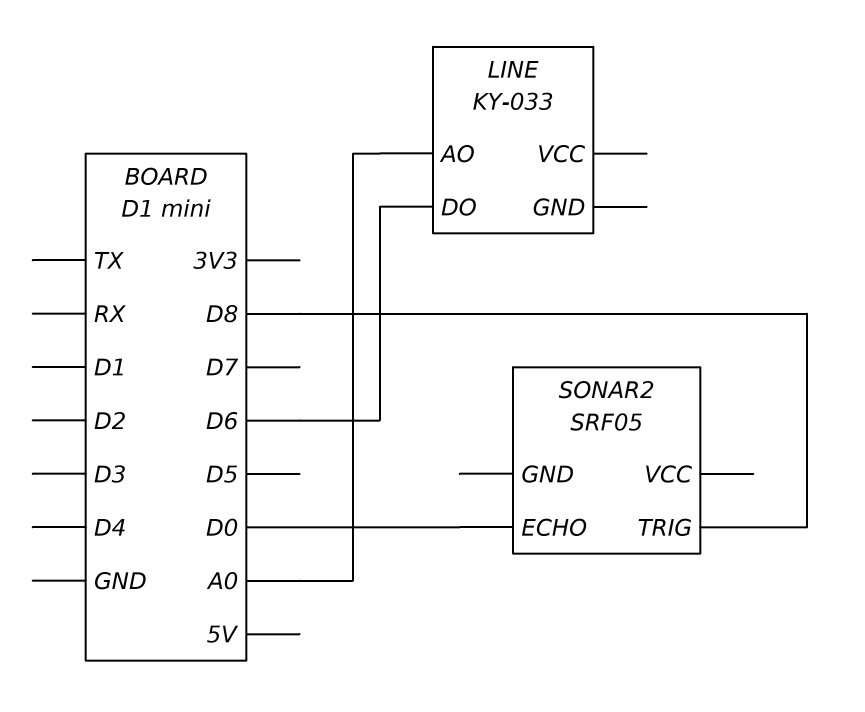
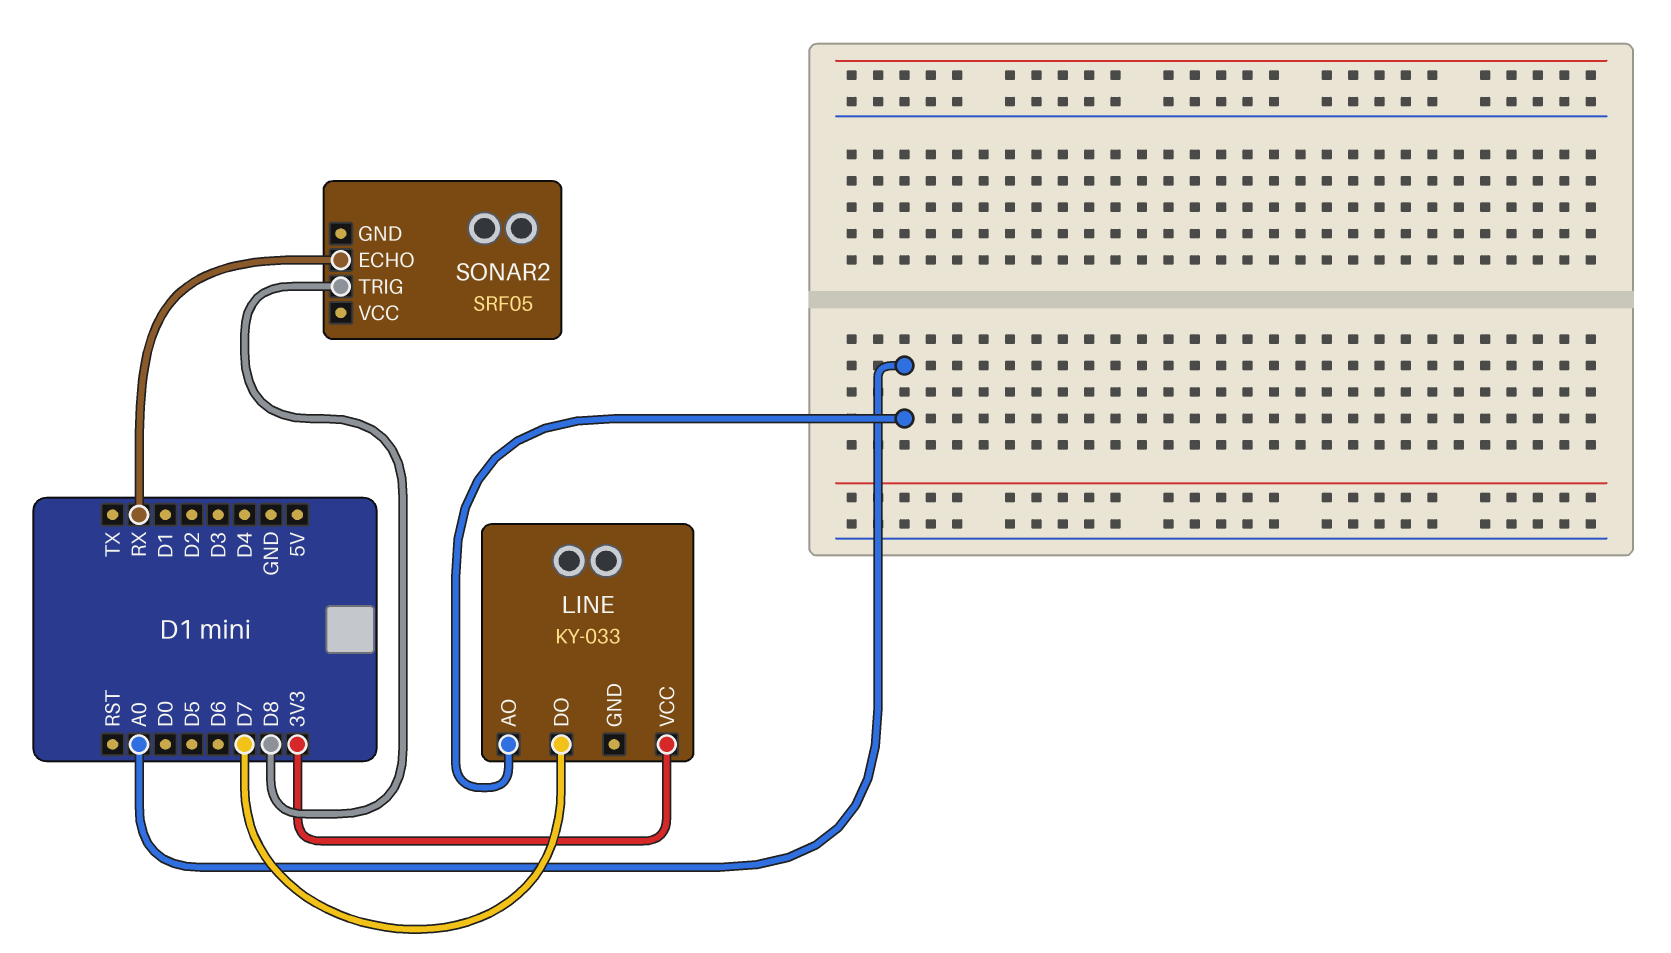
LINE pin DO: D6 -> D7
LINE pin VCC: none -> 3V3
SONAR2 pin ECHO: D0 -> RX

